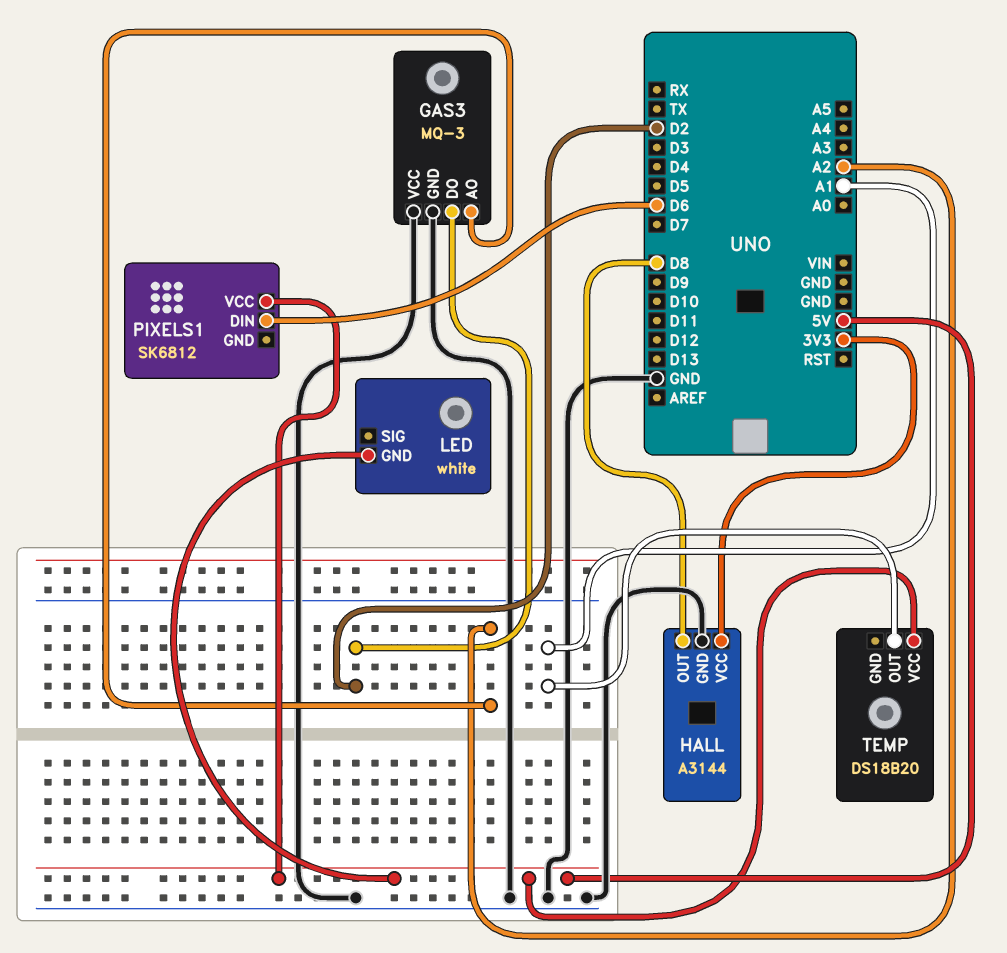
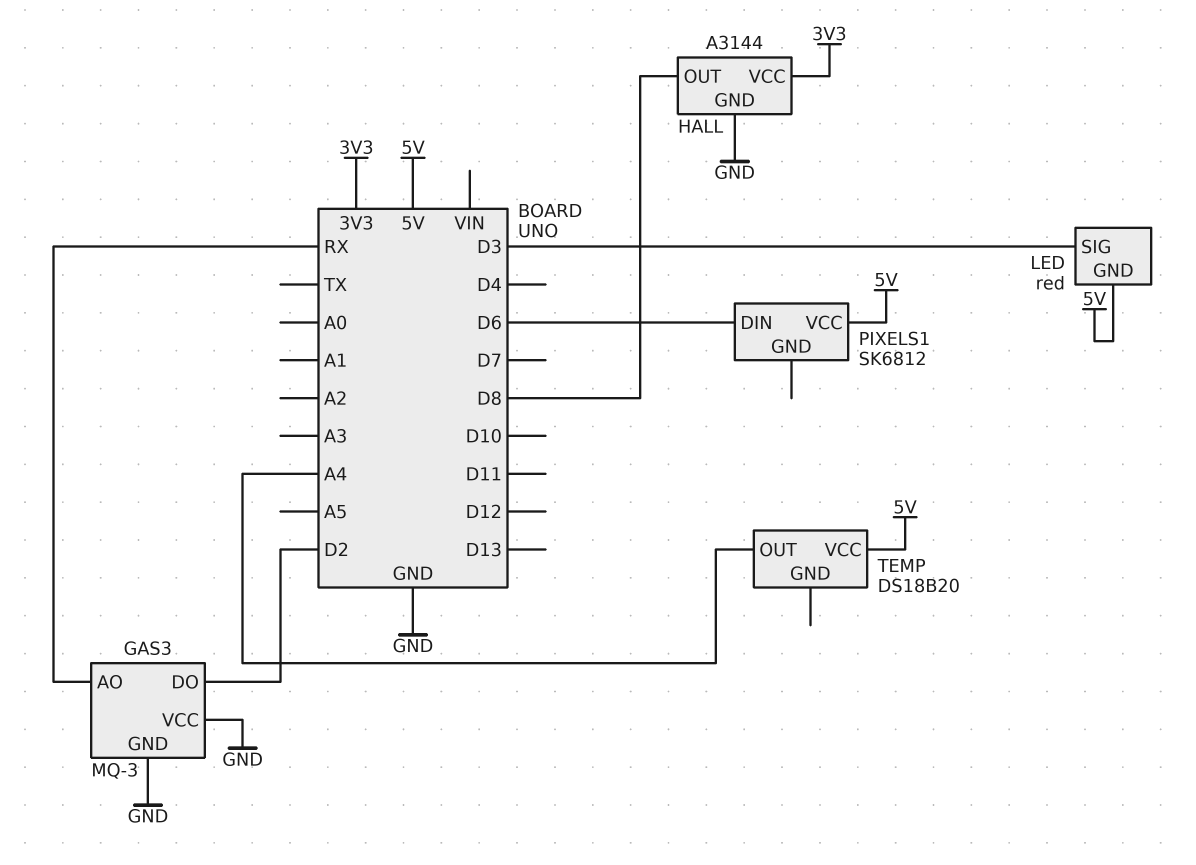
GAS3 pin AO: A2 -> RX
LED: white -> red
LED pin SIG: none -> D3
TEMP pin OUT: A1 -> A4

